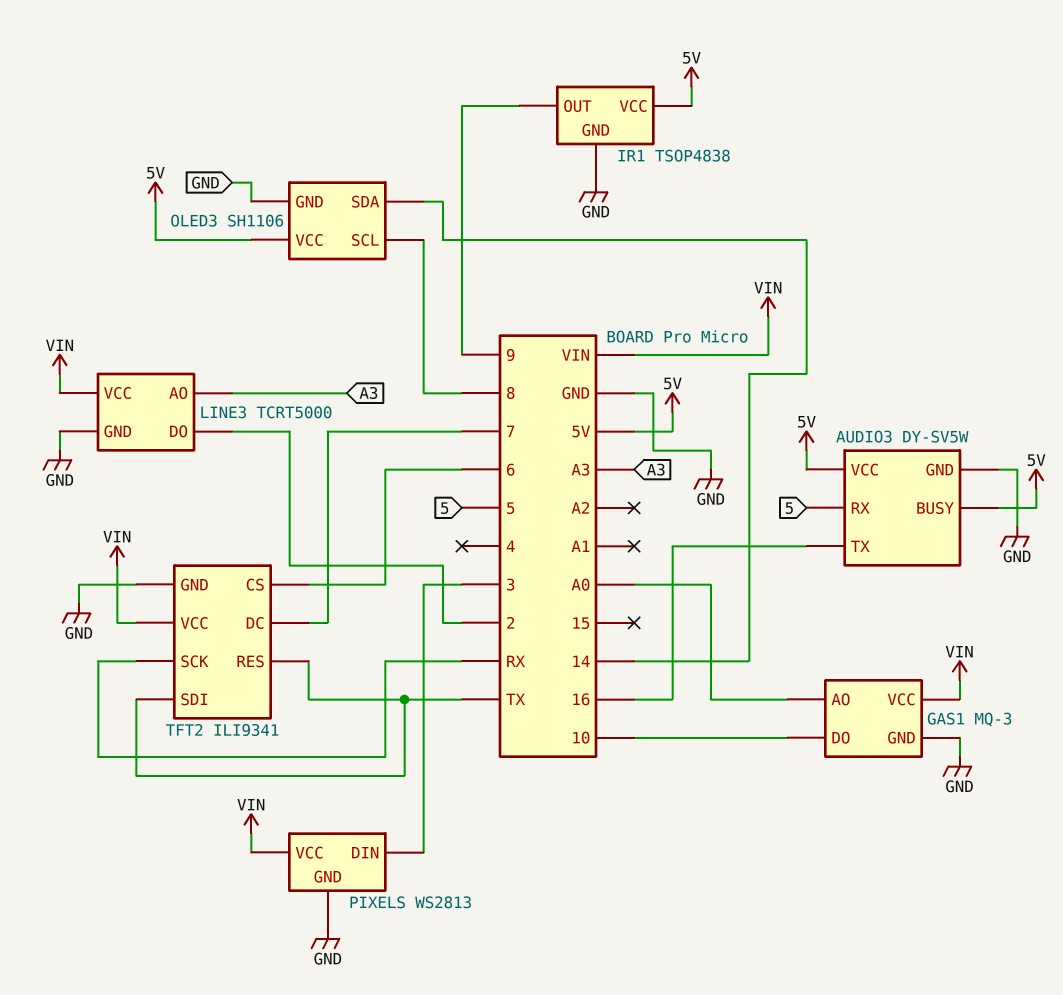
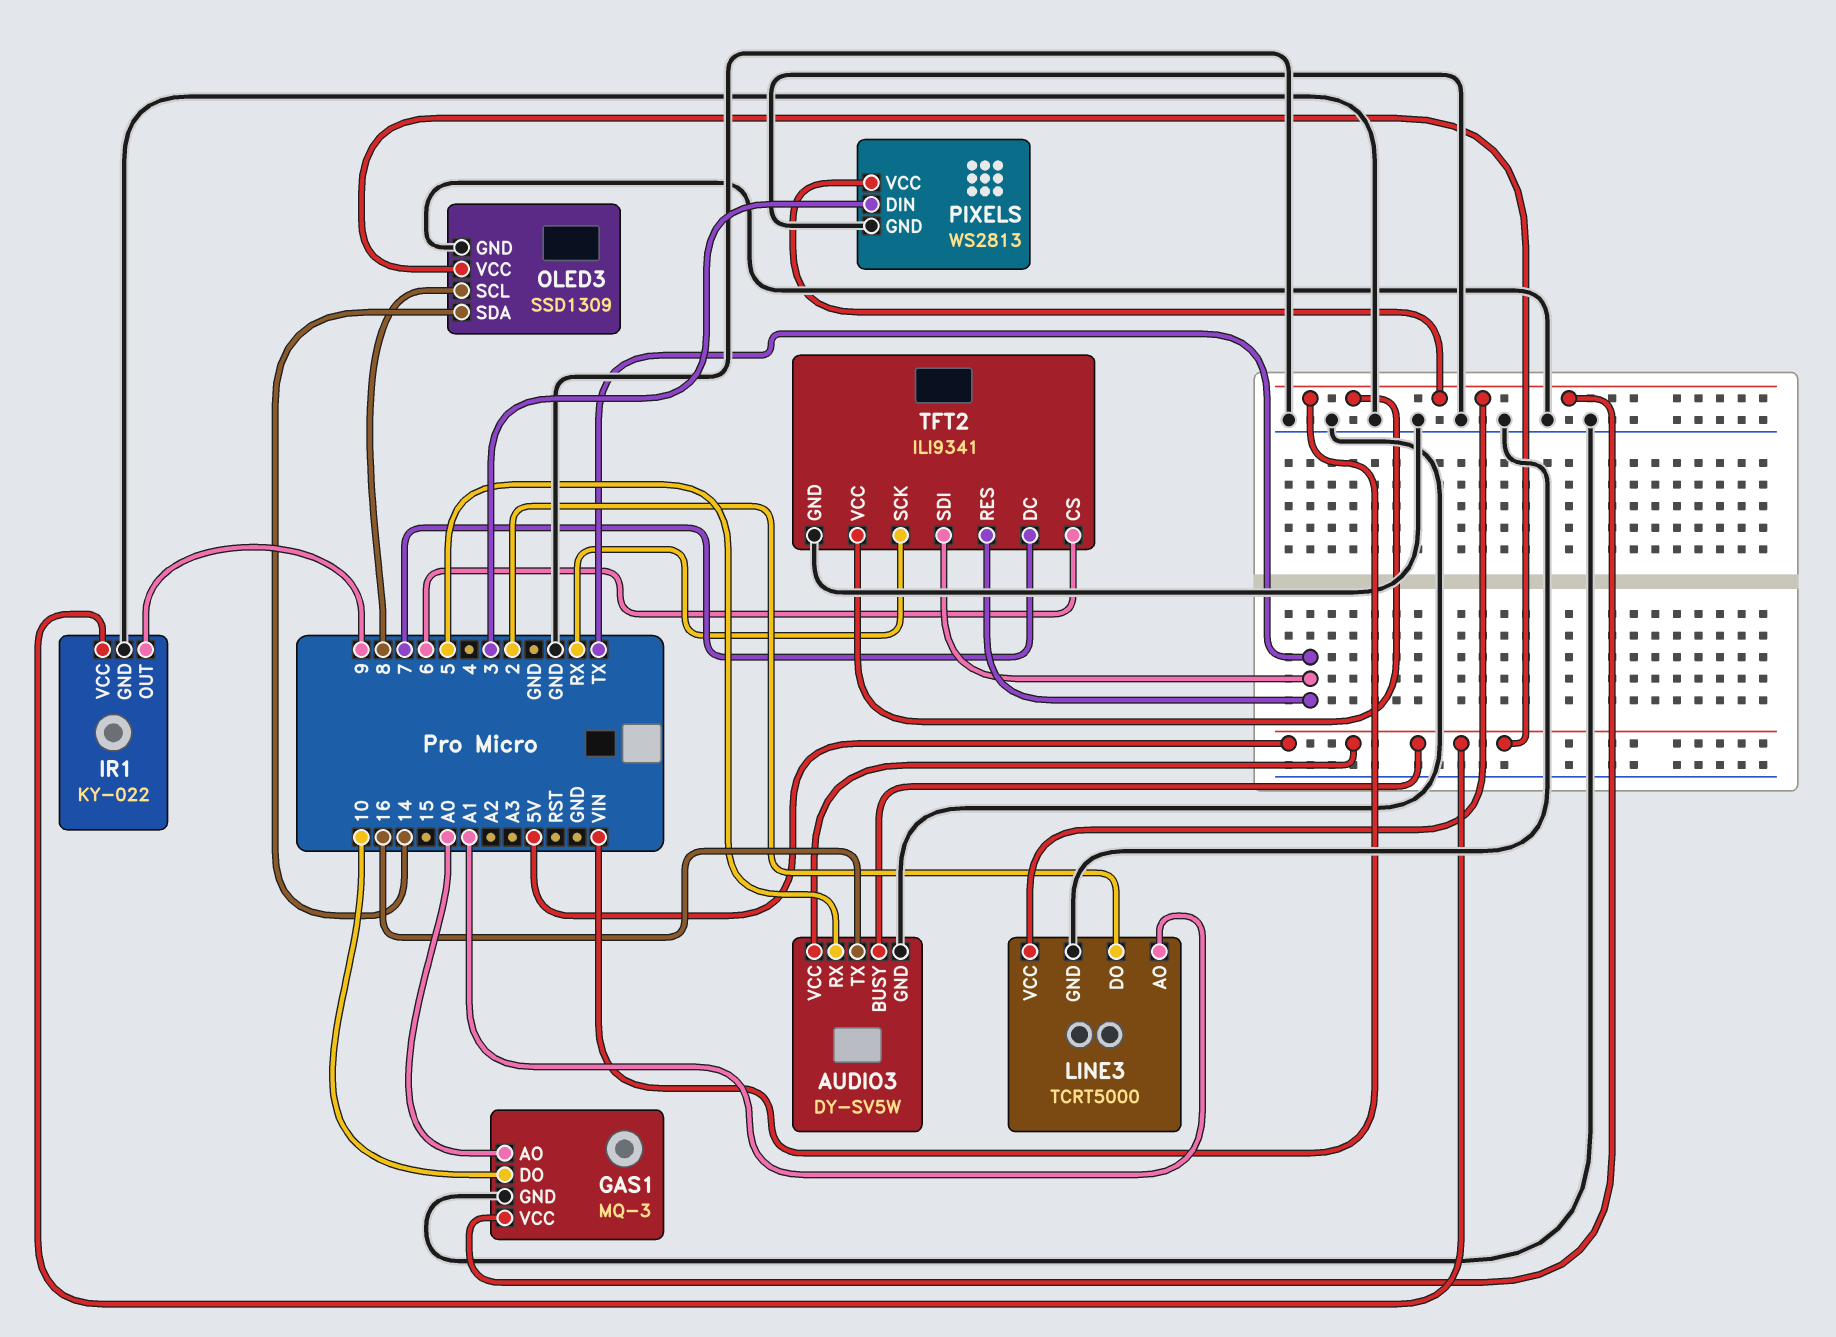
IR1: TSOP4838 -> KY-022
LINE3 pin AO: A3 -> A1
OLED3: SH1106 -> SSD1309

